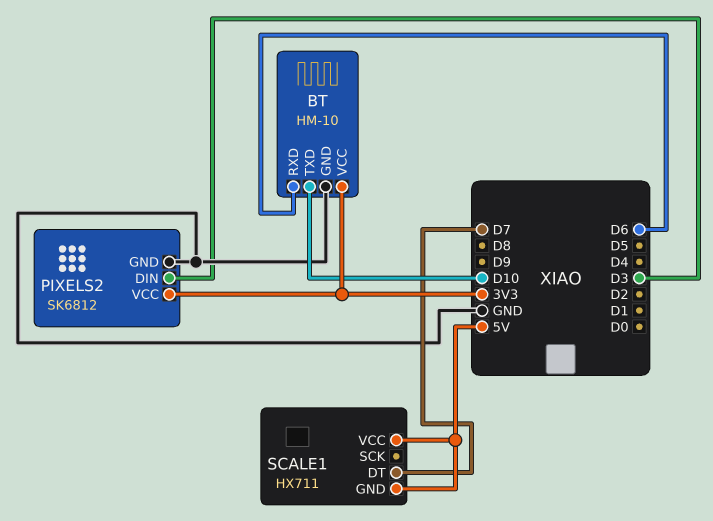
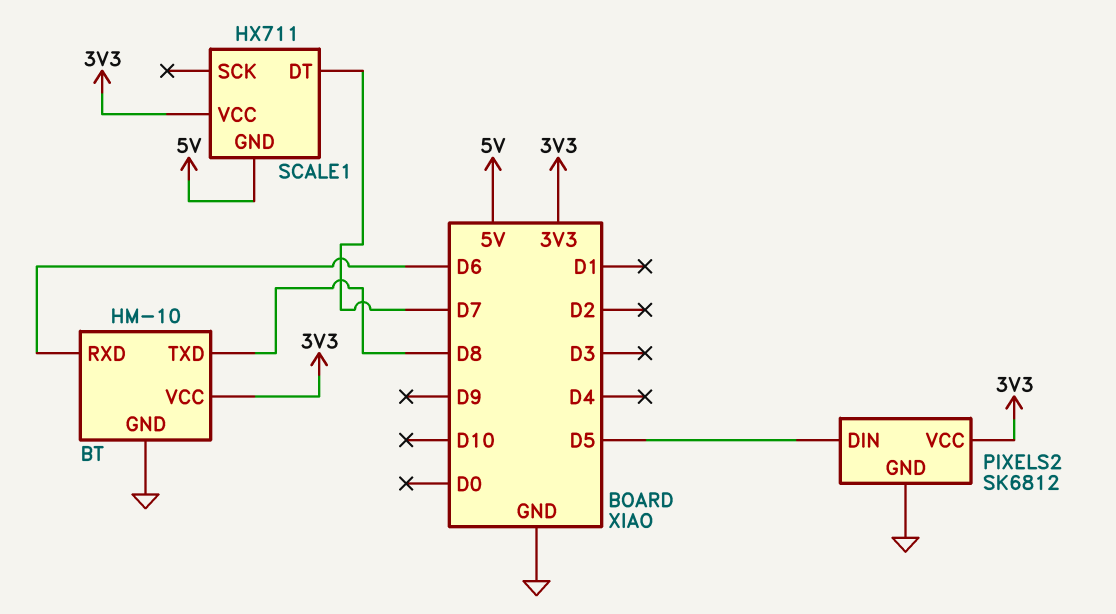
BT pin TXD: D10 -> D8
PIXELS2 pin DIN: D3 -> D5
SCALE1 pin VCC: 5V -> 3V3

